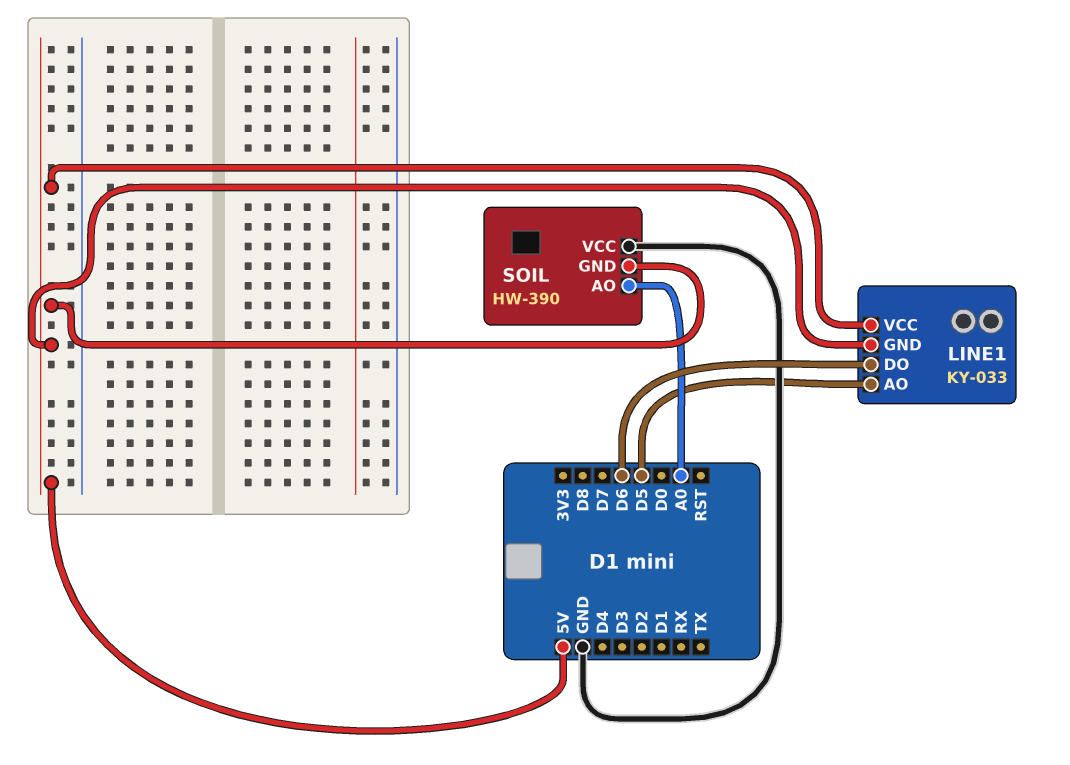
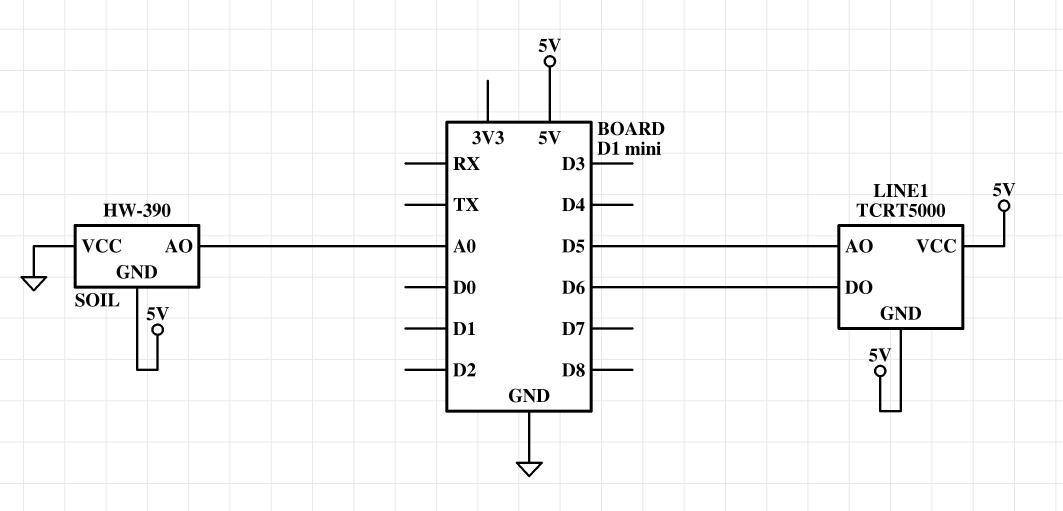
LINE1: KY-033 -> TCRT5000

